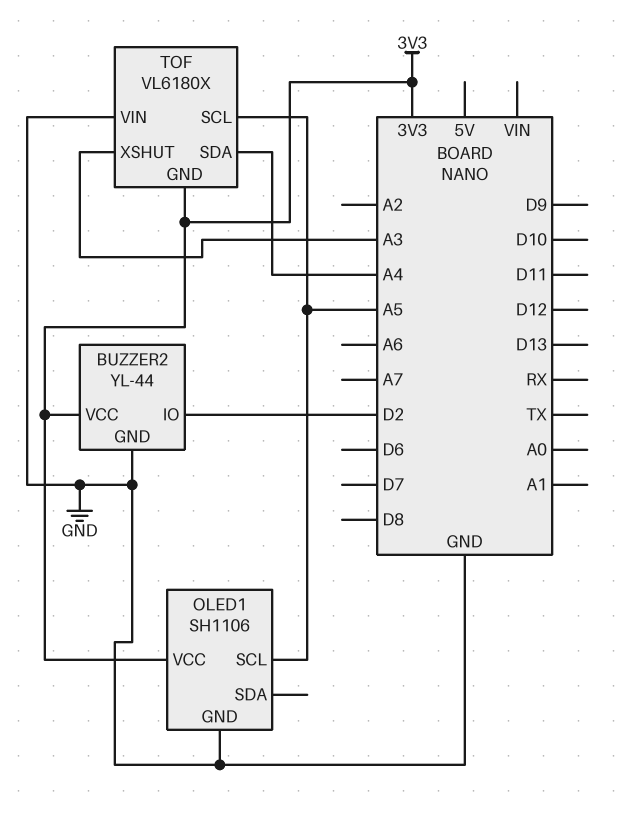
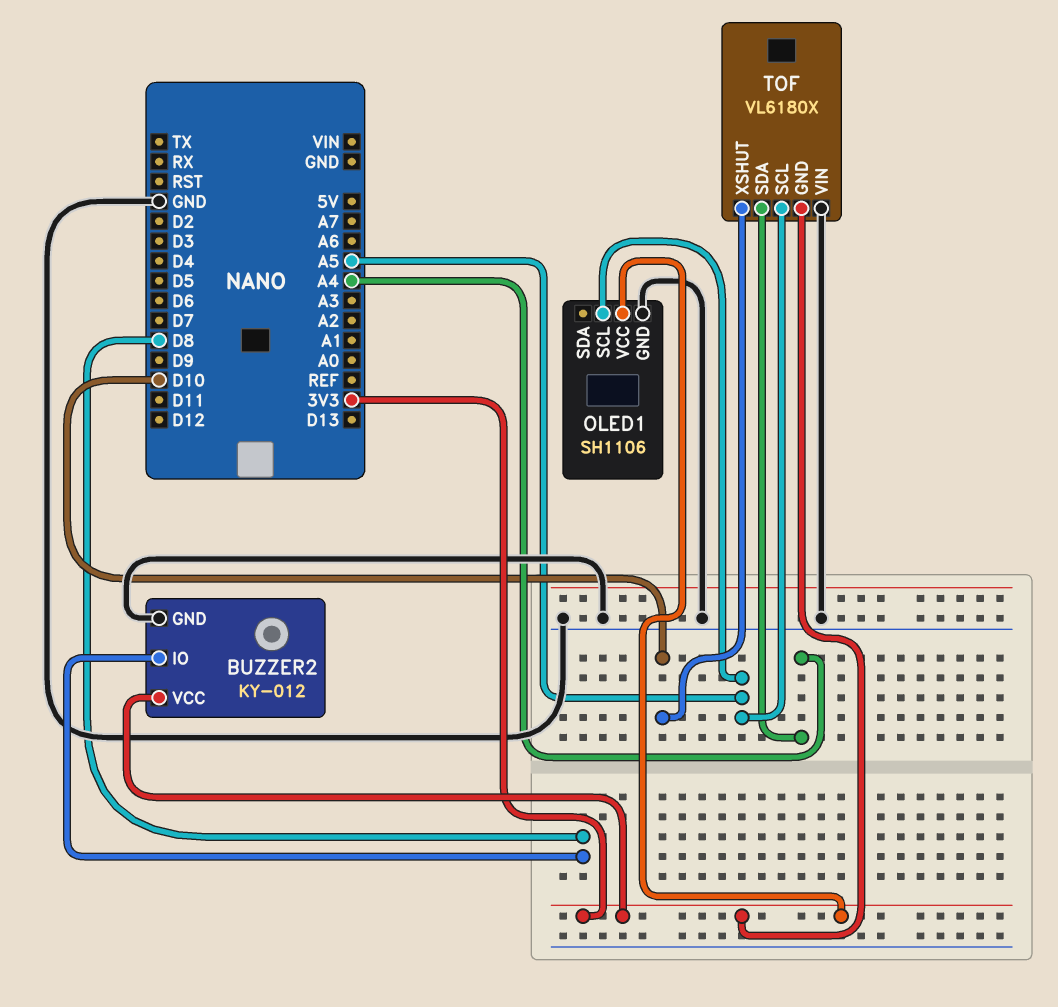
BUZZER2: YL-44 -> KY-012
BUZZER2 pin IO: D2 -> D8
TOF pin XSHUT: A3 -> D10

